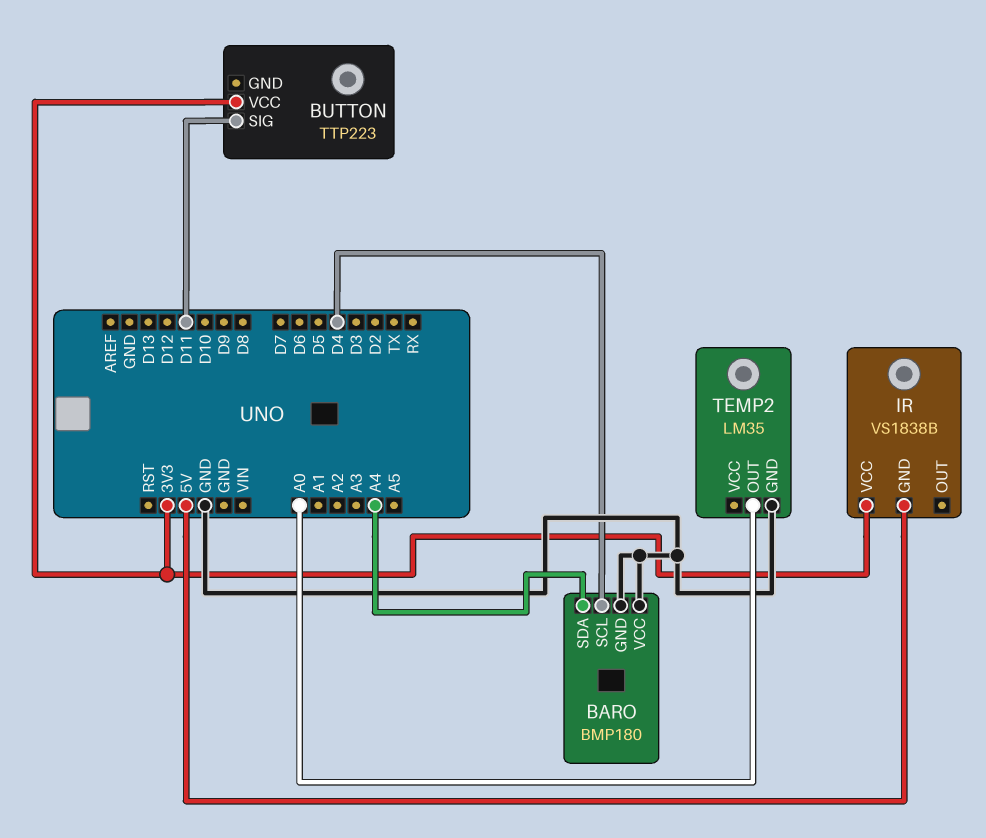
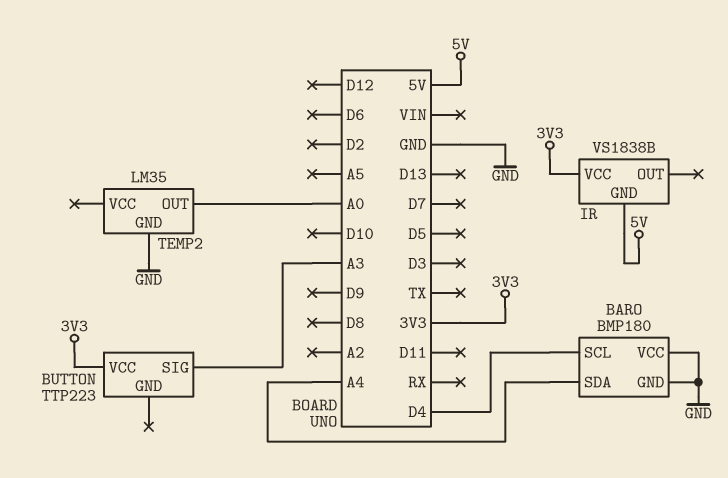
BUTTON pin SIG: D11 -> A3

